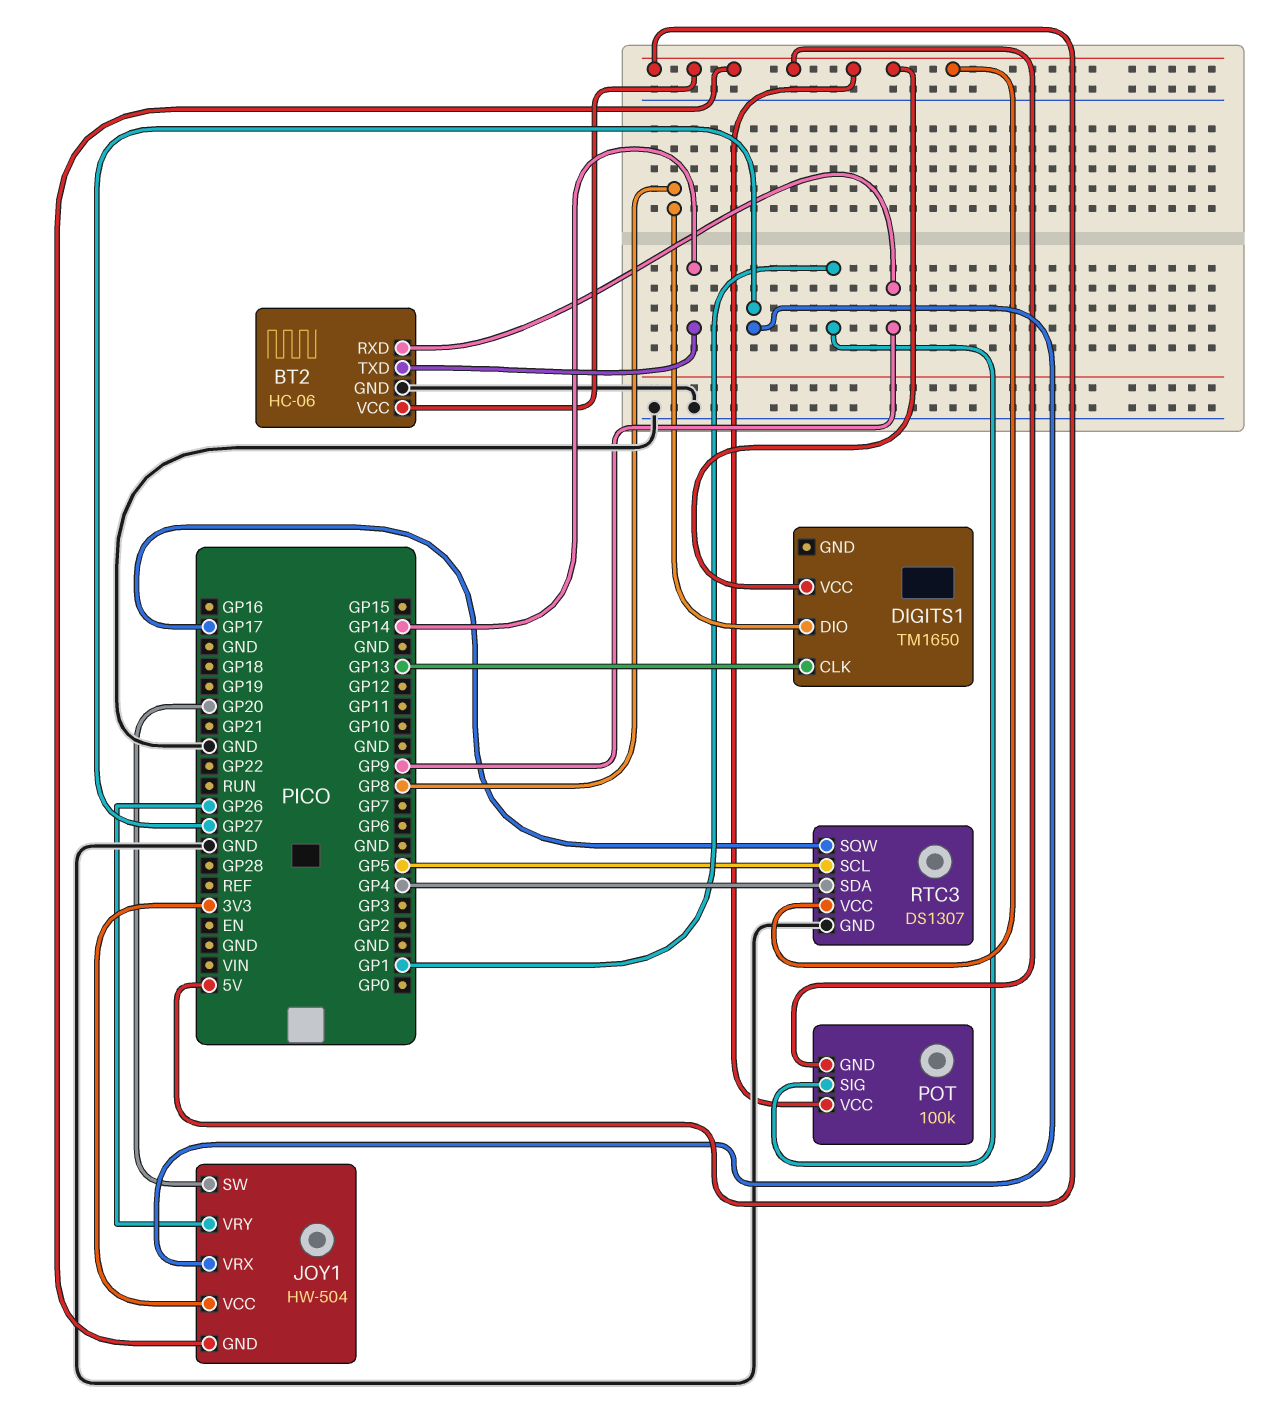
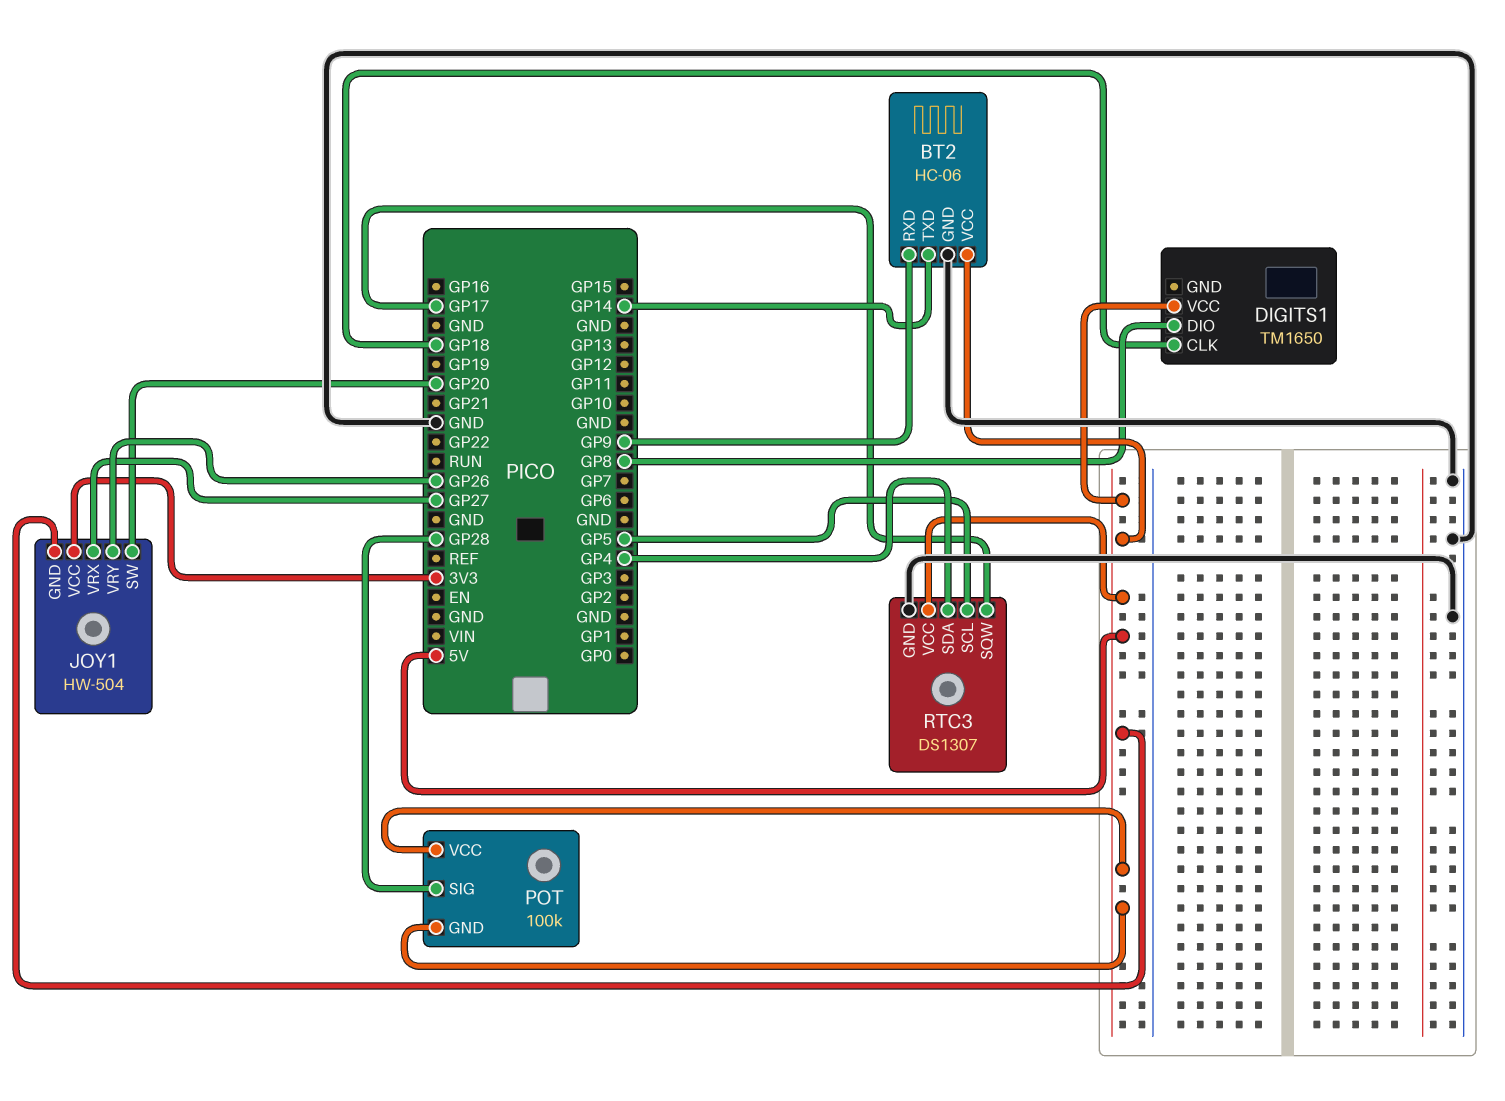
DIGITS1 pin CLK: GP13 -> GP18
POT pin SIG: GP1 -> GP28

